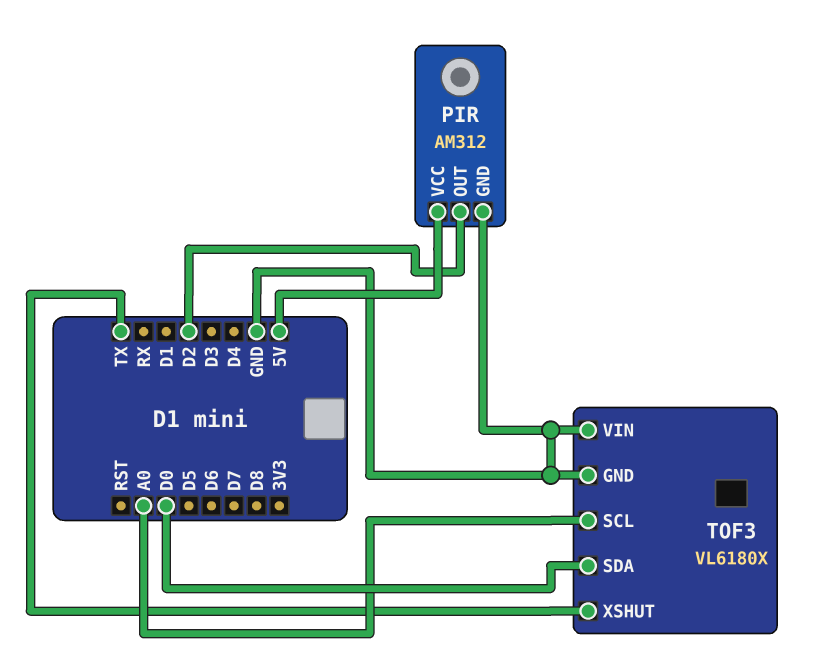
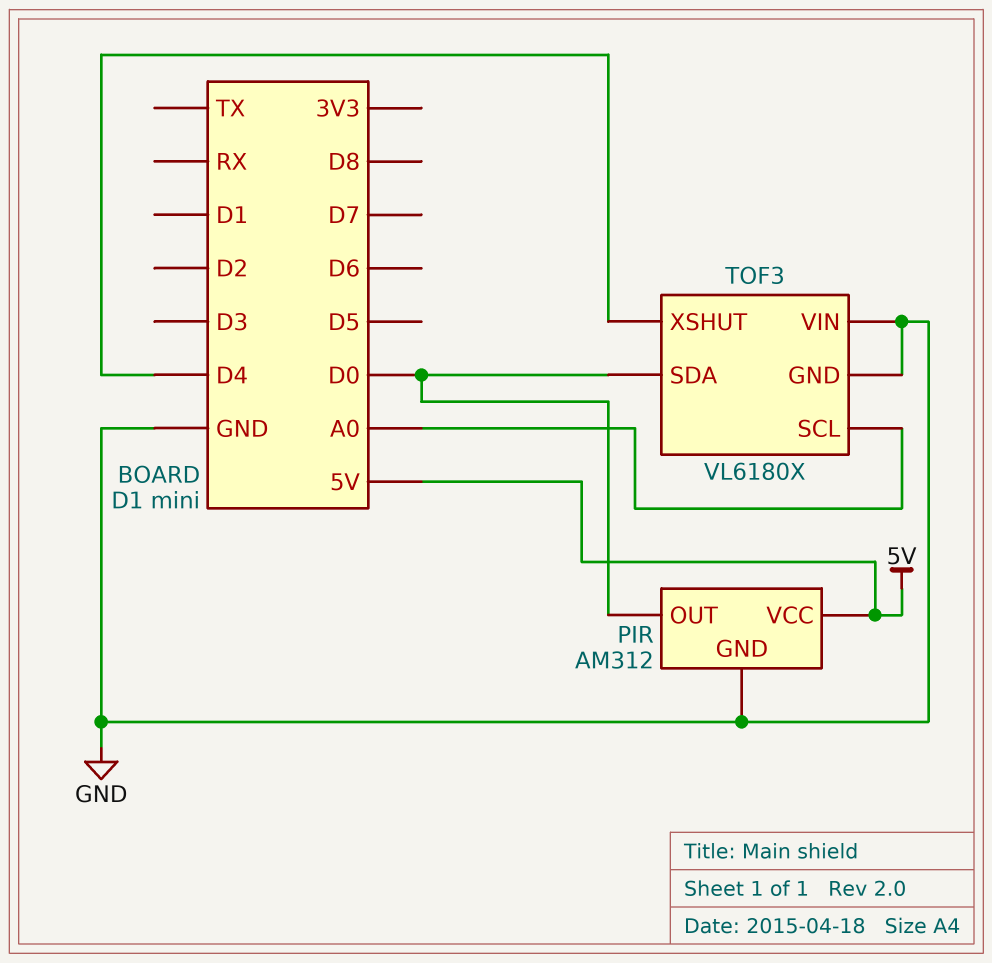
PIR pin OUT: D2 -> D0
TOF3 pin XSHUT: TX -> D4

